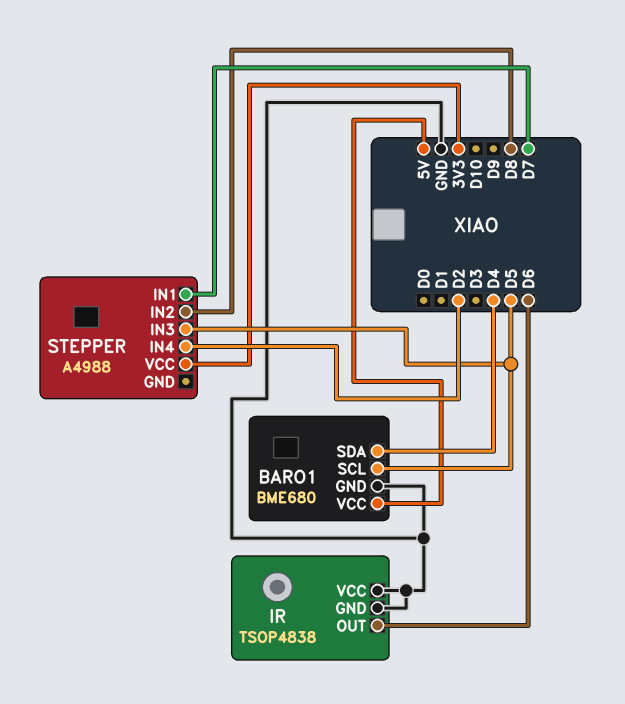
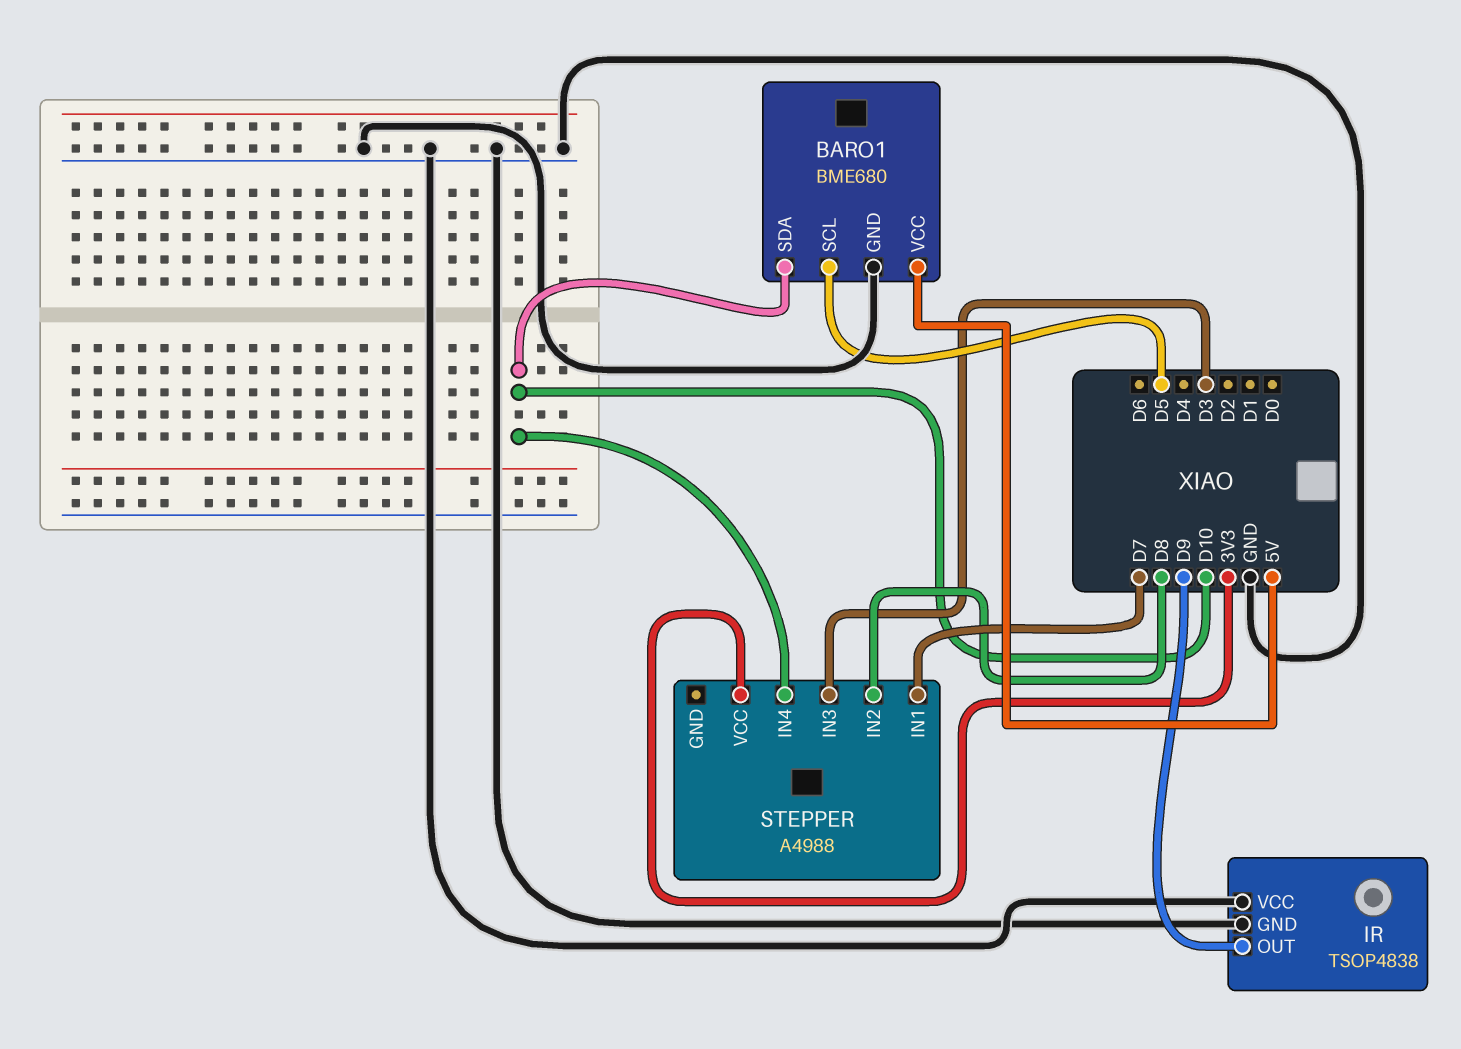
BARO1 pin SDA: D4 -> D10
IR pin OUT: D6 -> D9
STEPPER pin IN3: D5 -> D3
STEPPER pin IN4: D2 -> D10

